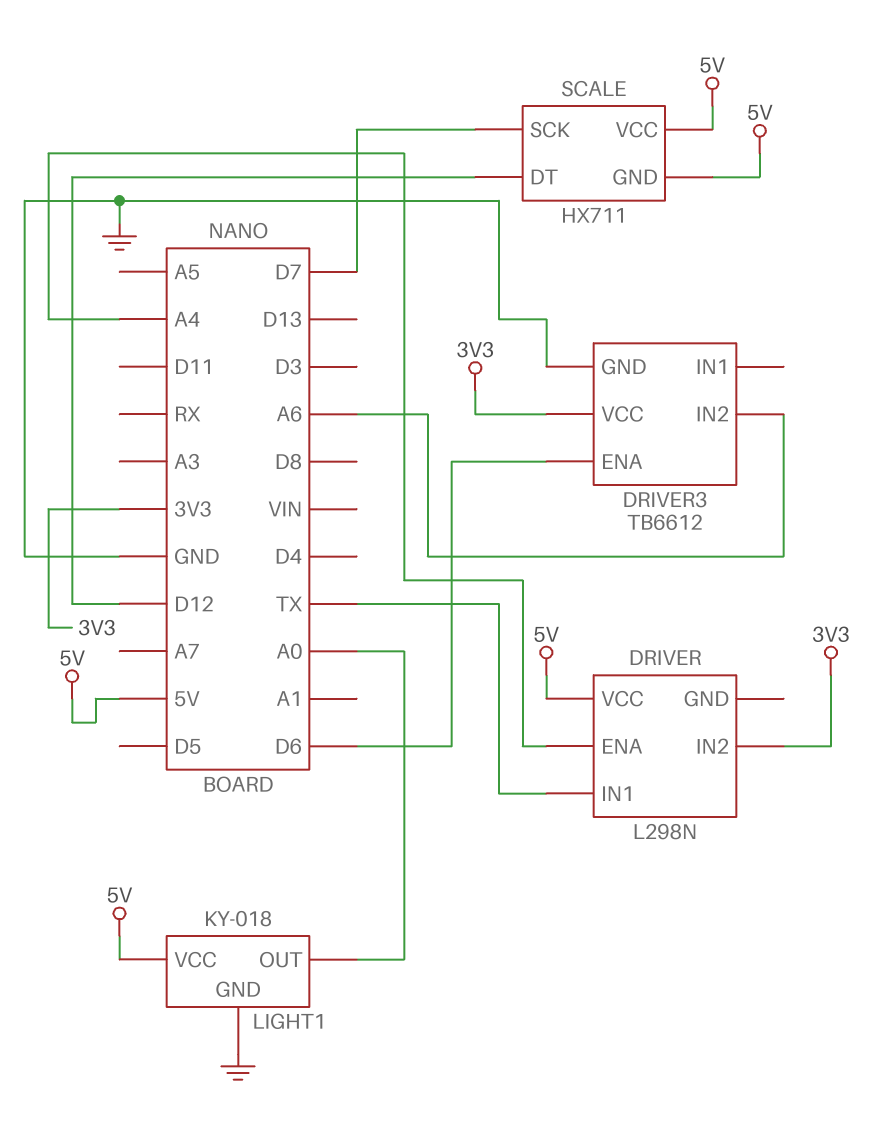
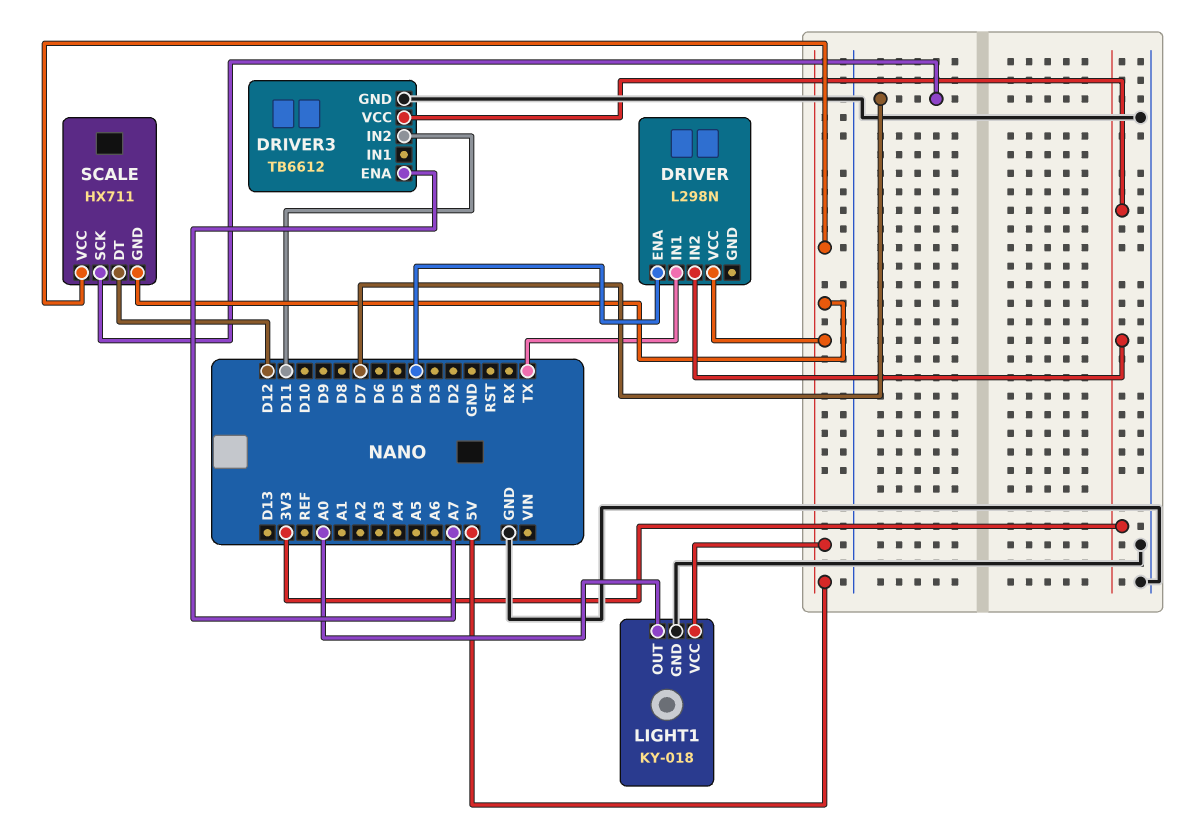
DRIVER pin ENA: A4 -> D4
DRIVER3 pin ENA: D6 -> A7
DRIVER3 pin IN2: A6 -> D11

